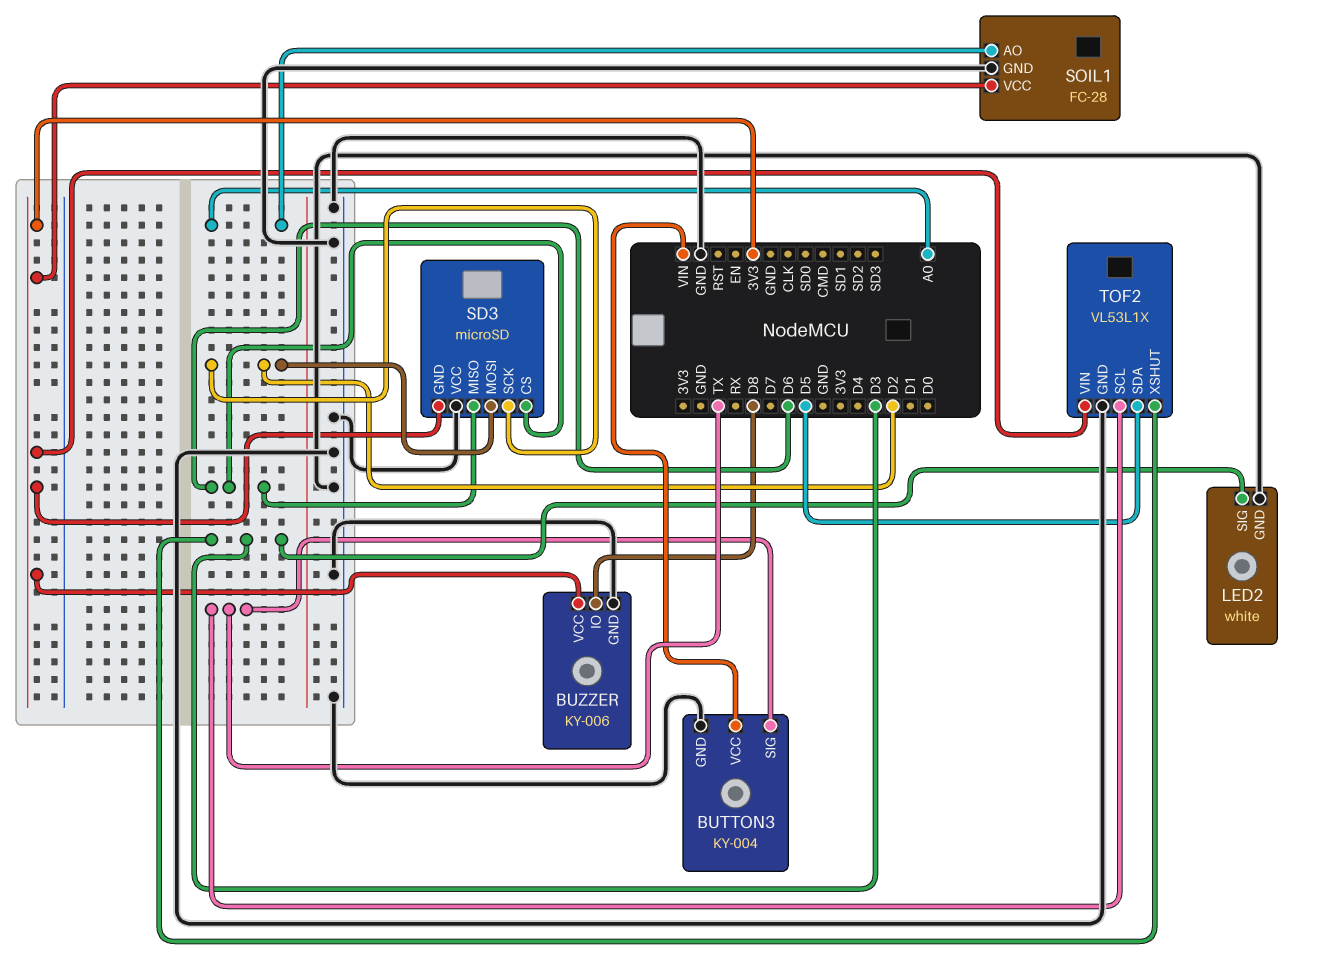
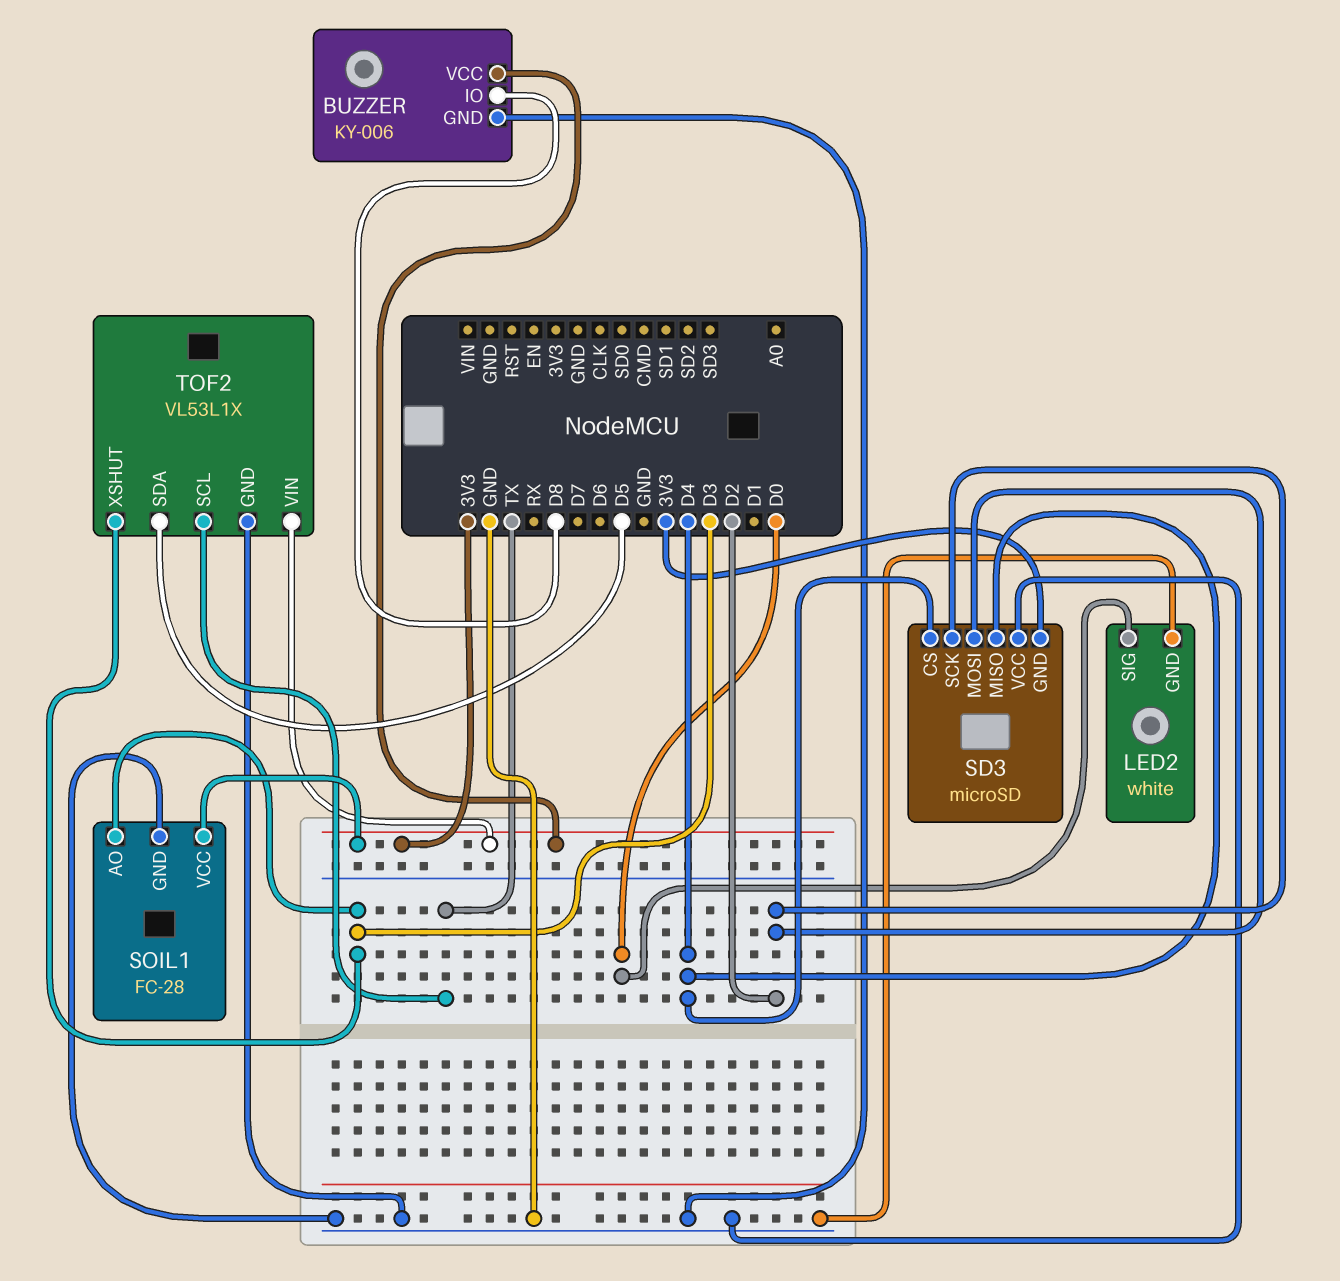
BUTTON3: KY-004 -> none
BUTTON3 pin GND: GND -> none
BUTTON3 pin SIG: TX -> none
BUTTON3 pin VCC: VIN -> none
LED2 pin SIG: D3 -> D0
SD3 pin CS: D6 -> D4
SD3 pin MISO: D6 -> D4
SOIL1 pin AO: A0 -> D3

